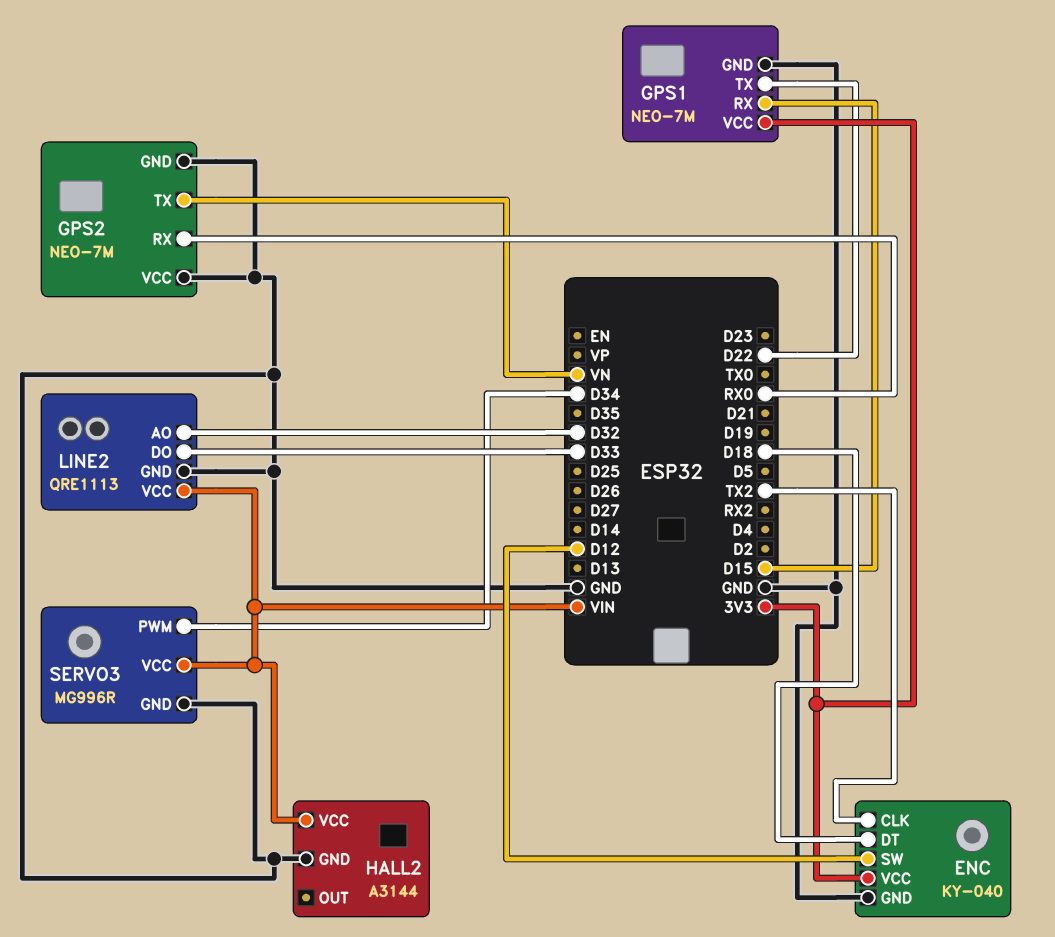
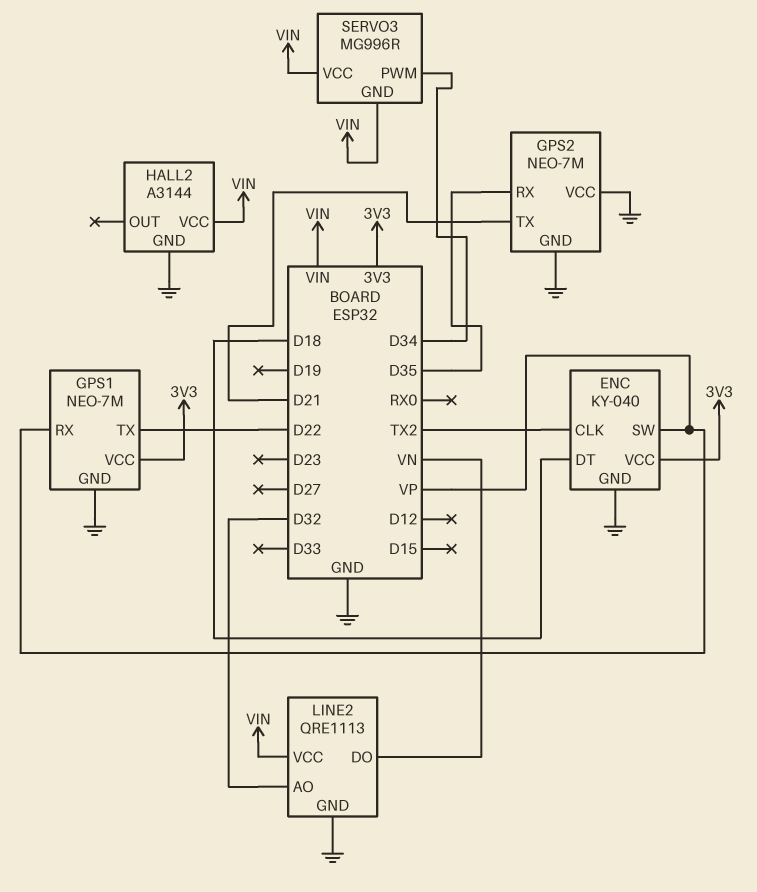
ENC pin SW: D12 -> VP
GPS1 pin RX: D15 -> VP
GPS2 pin RX: RX0 -> D35
GPS2 pin TX: VN -> D21
LINE2 pin DO: D33 -> VN
SERVO3 pin GND: GND -> VIN

